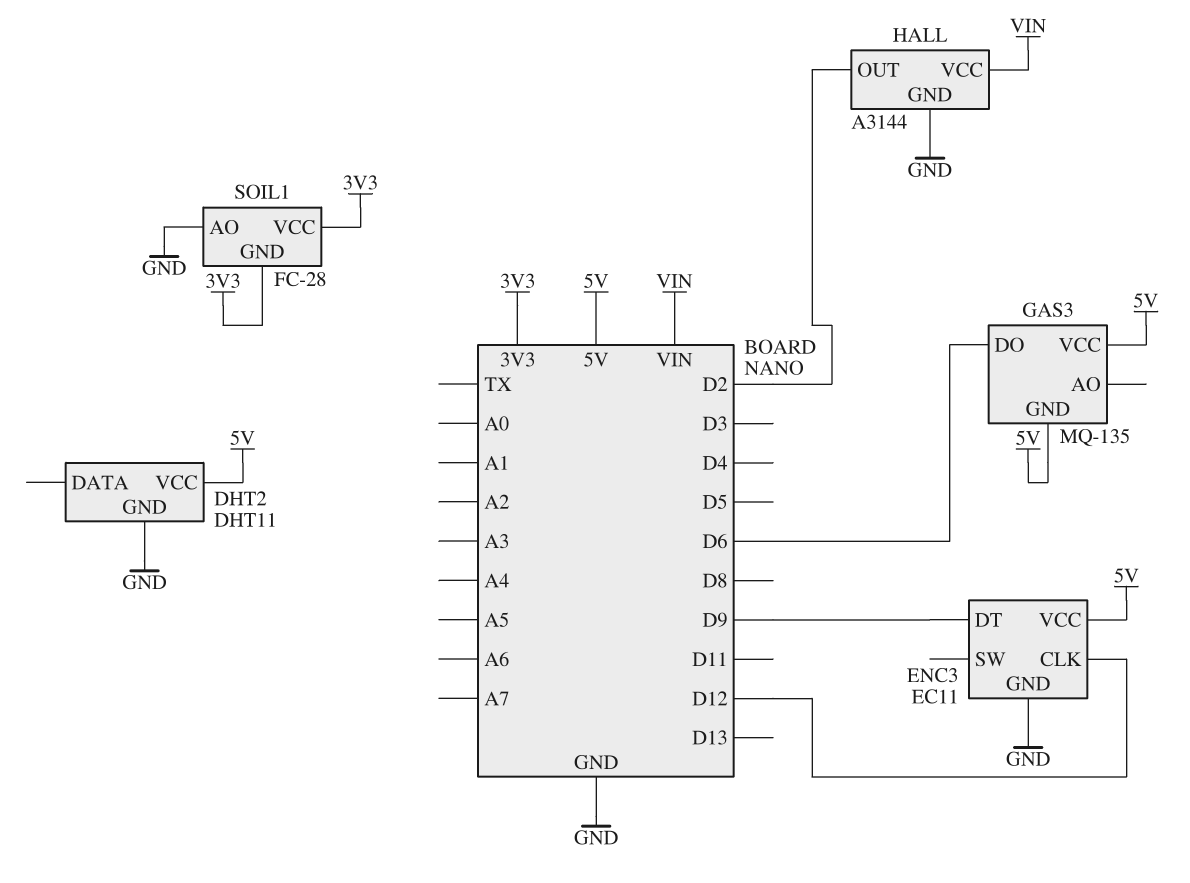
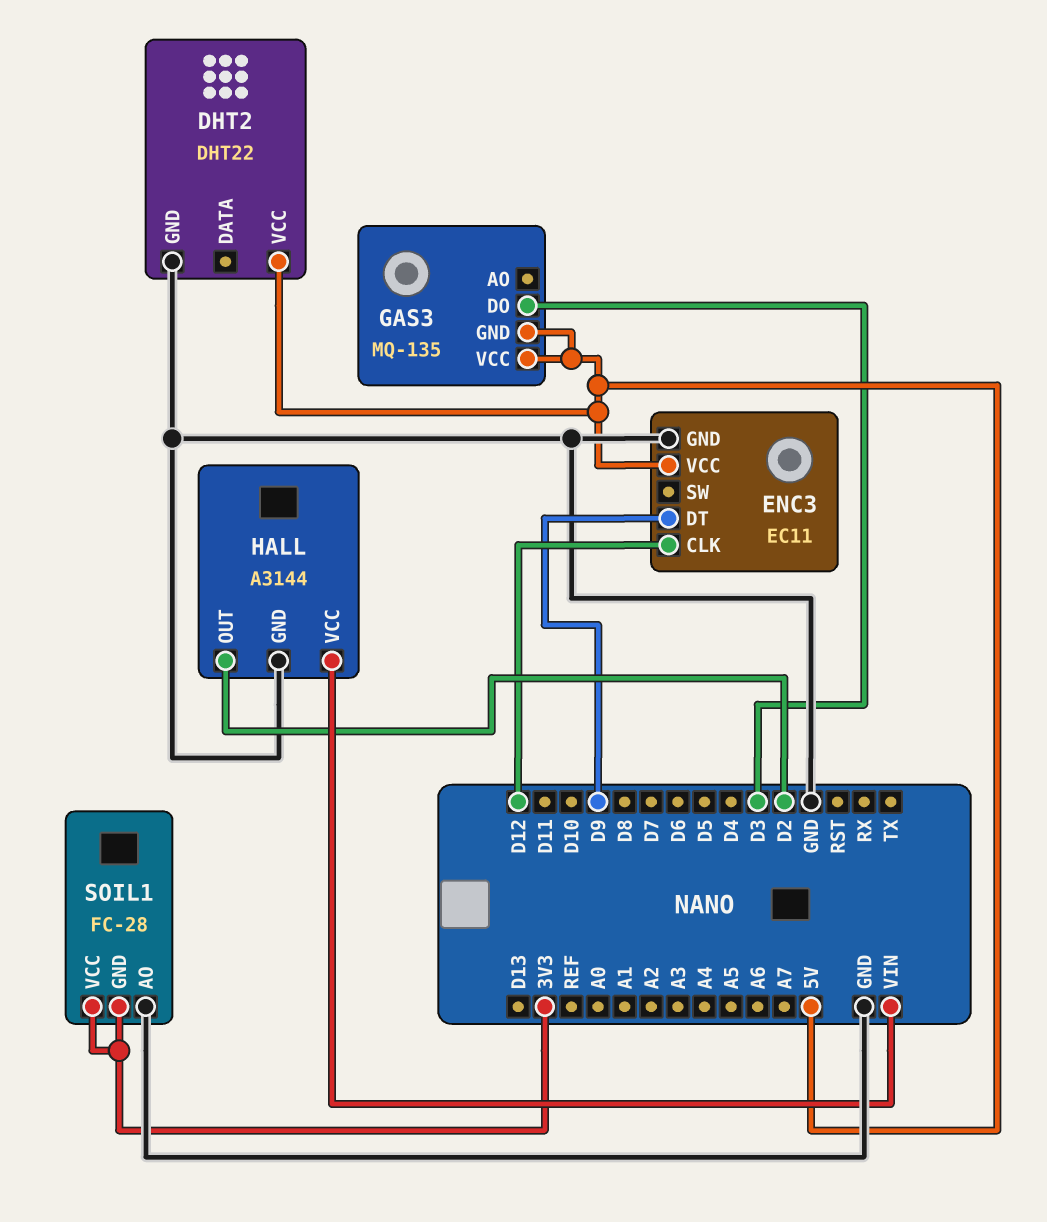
DHT2: DHT11 -> DHT22
GAS3 pin DO: D6 -> D3

